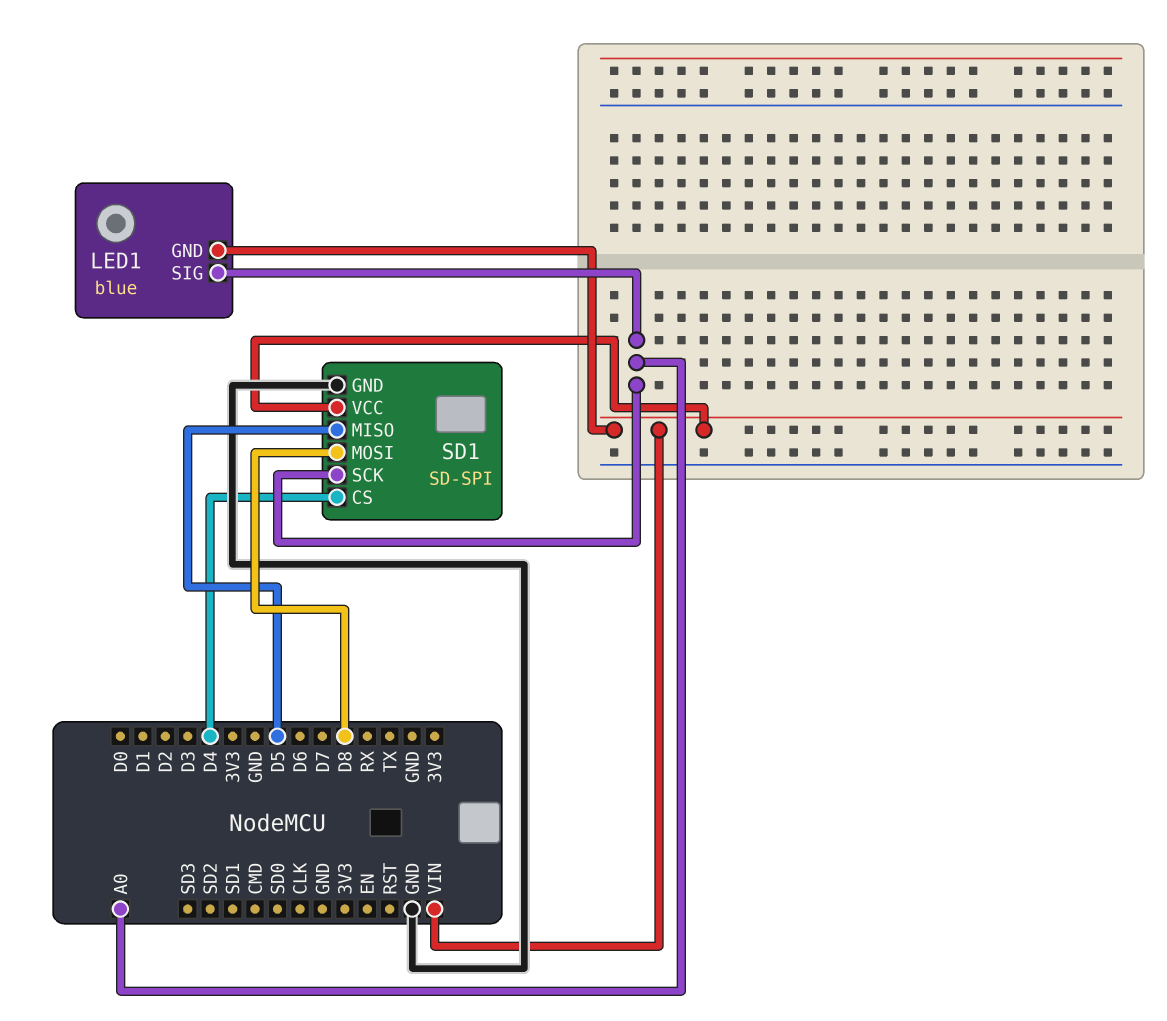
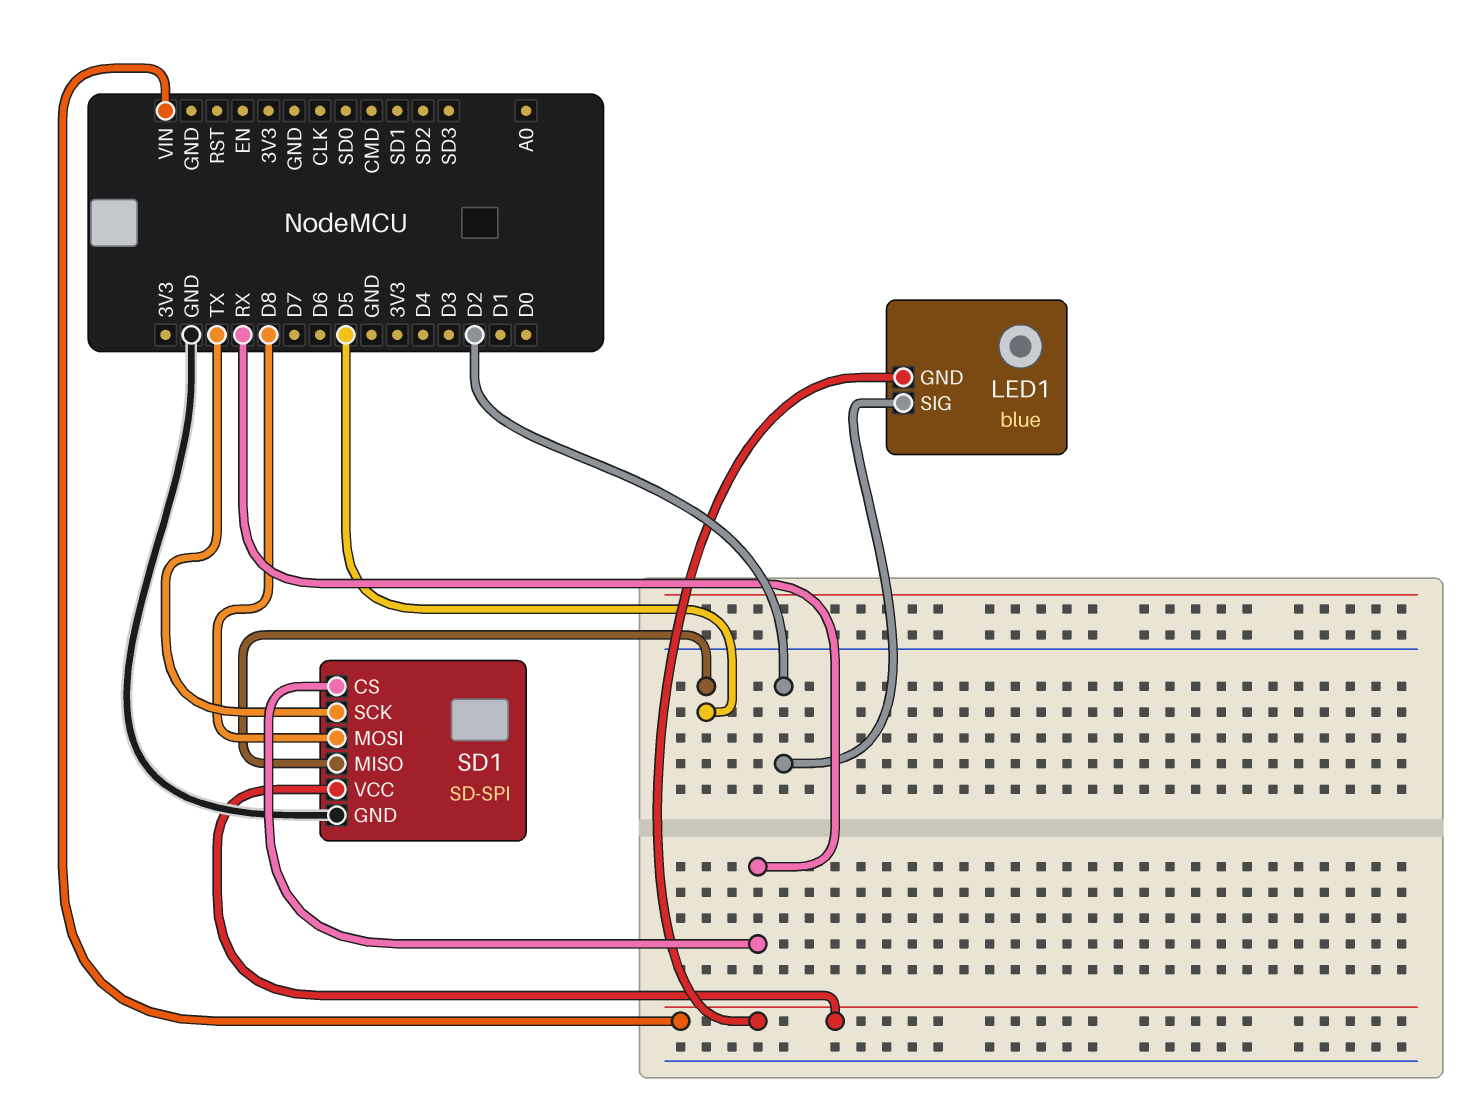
LED1 pin SIG: A0 -> D2
SD1 pin CS: D4 -> RX
SD1 pin SCK: A0 -> TX

